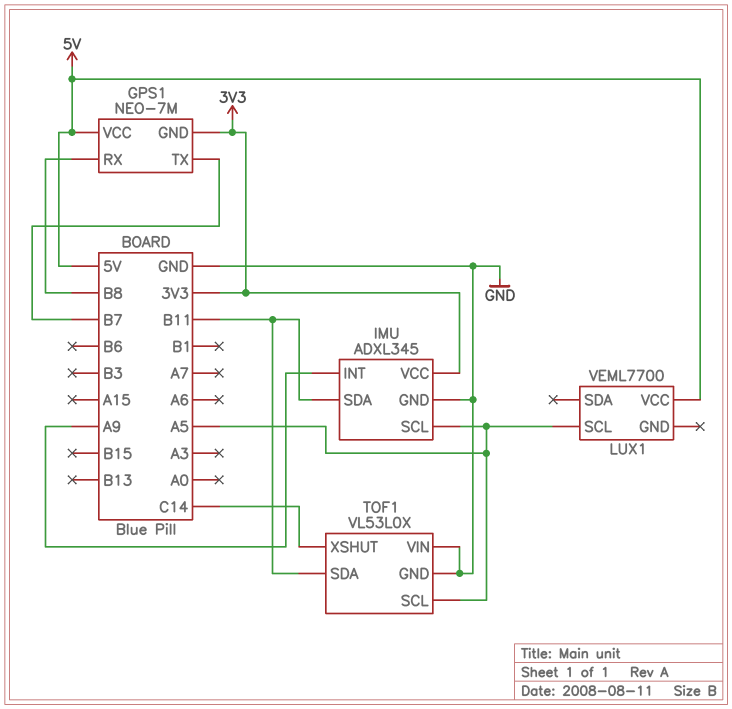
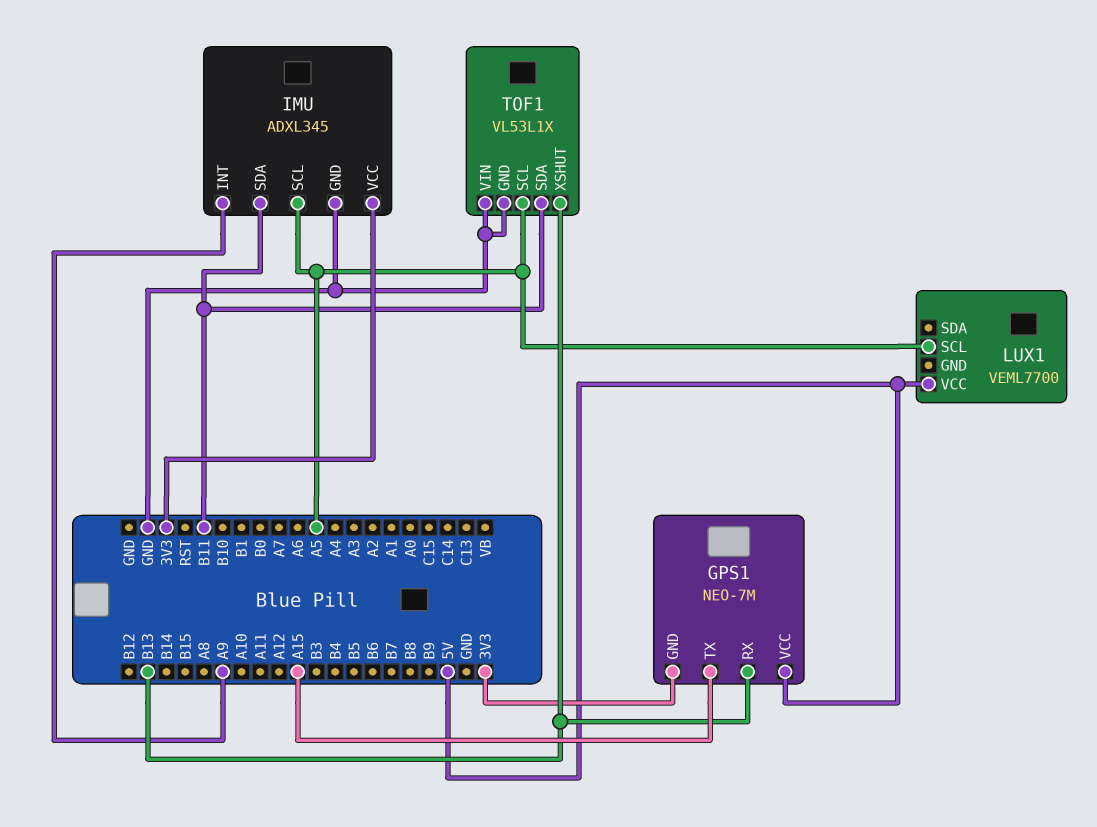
GPS1 pin RX: B8 -> B13
GPS1 pin TX: B7 -> A15
TOF1: VL53L0X -> VL53L1X
TOF1 pin XSHUT: C14 -> B13

